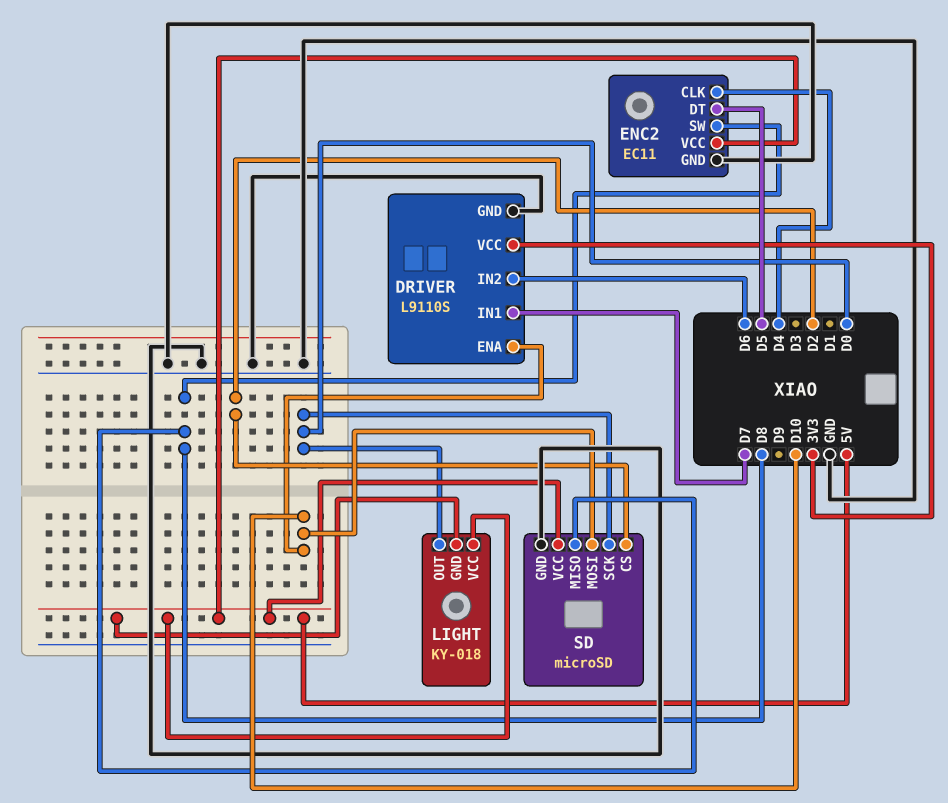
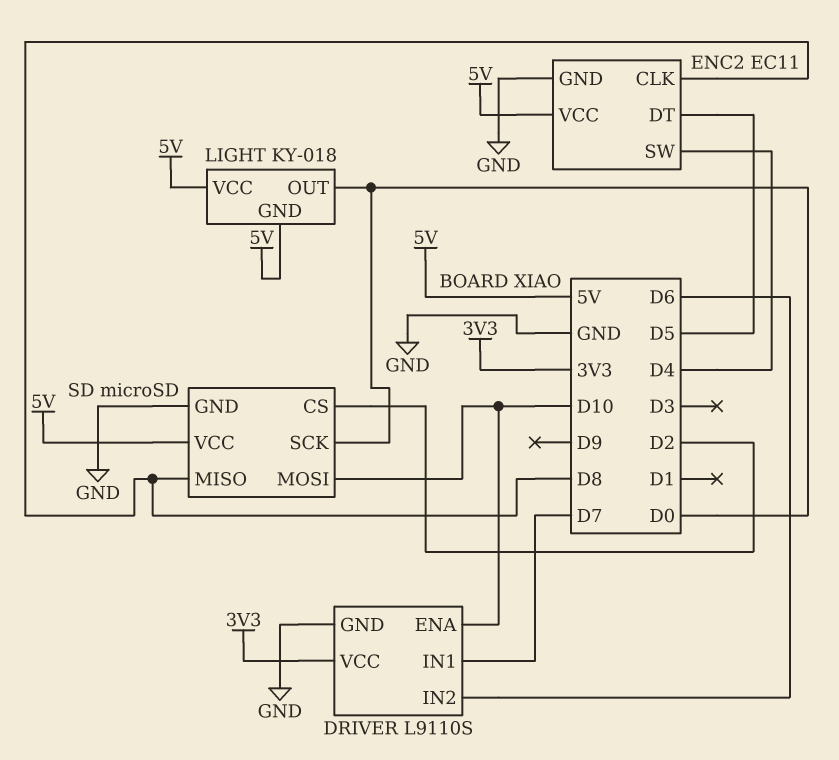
ENC2 pin CLK: D4 -> D8
ENC2 pin SW: D8 -> D4

